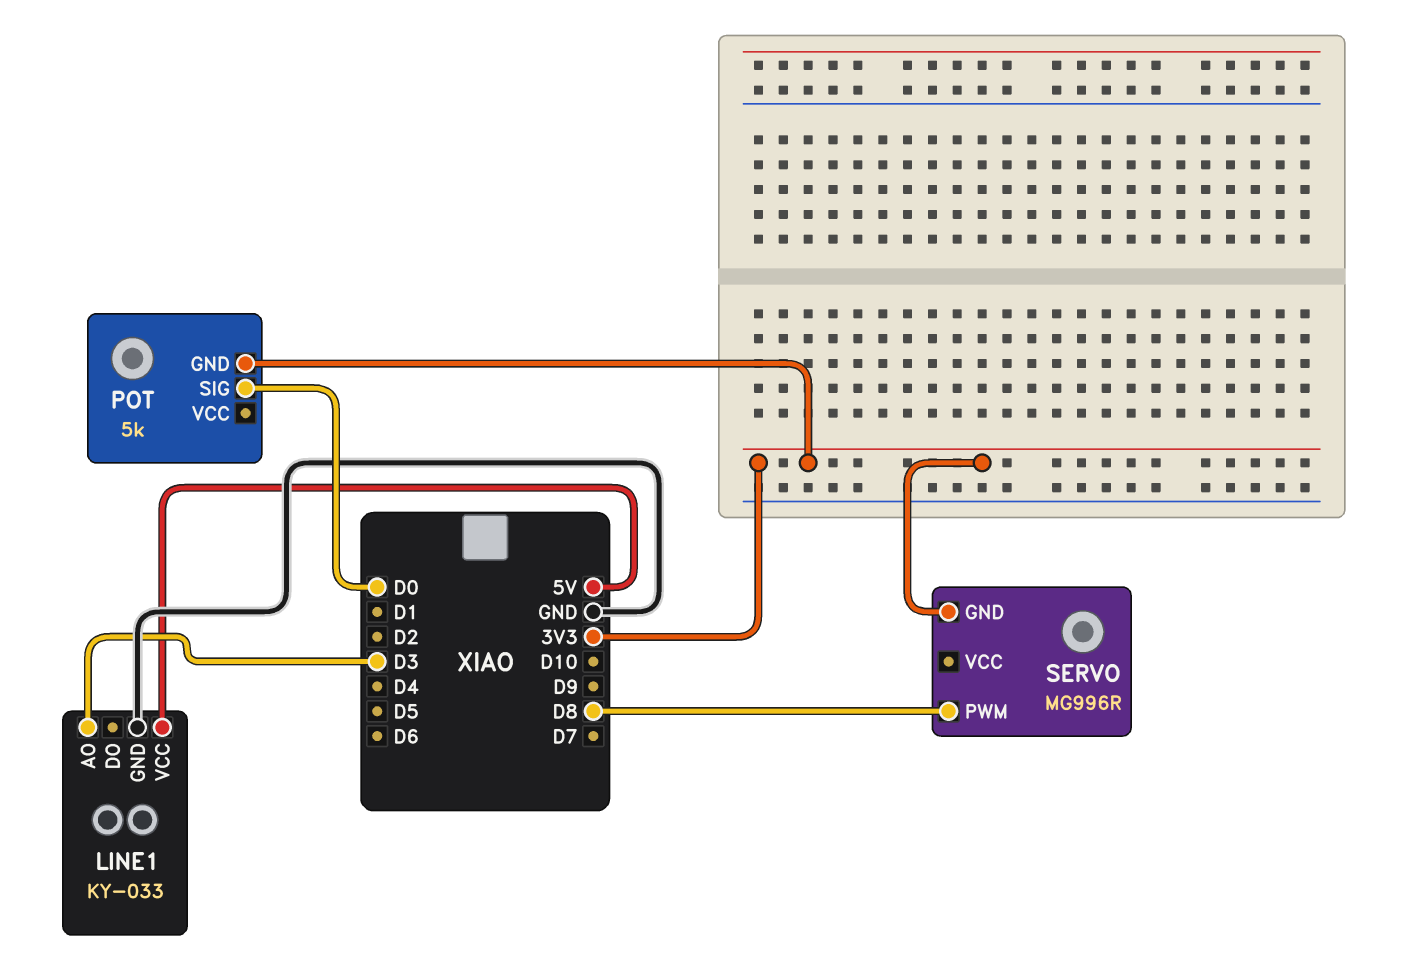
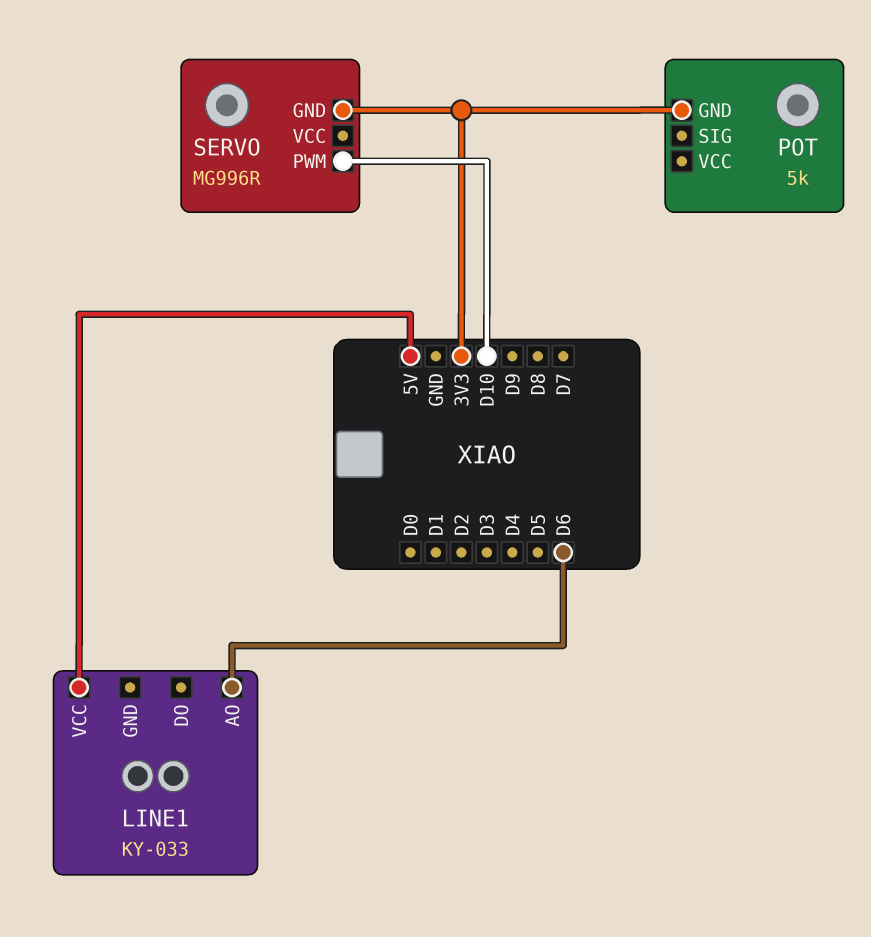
LINE1 pin AO: D3 -> D6
LINE1 pin GND: GND -> none
POT pin SIG: D0 -> none
SERVO pin PWM: D8 -> D10

